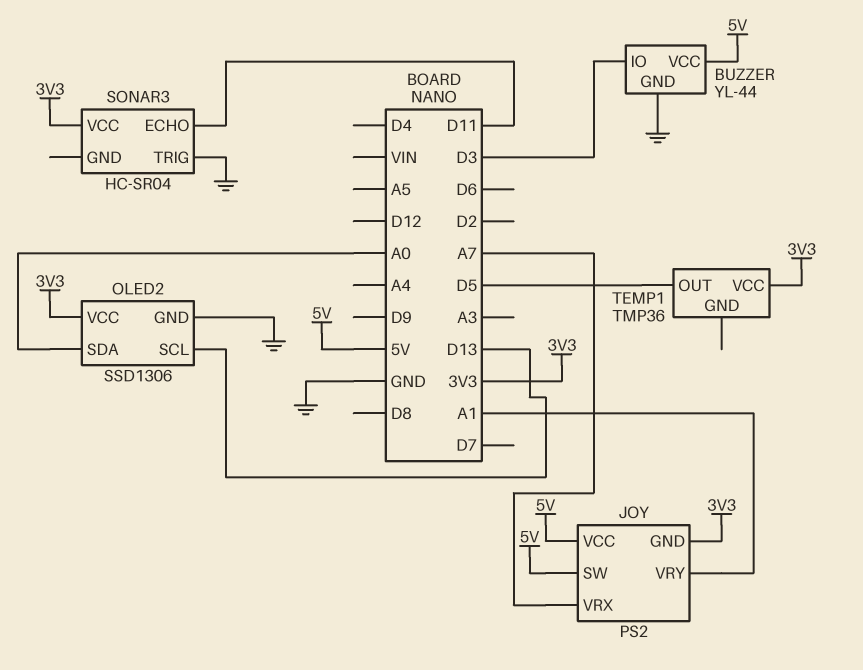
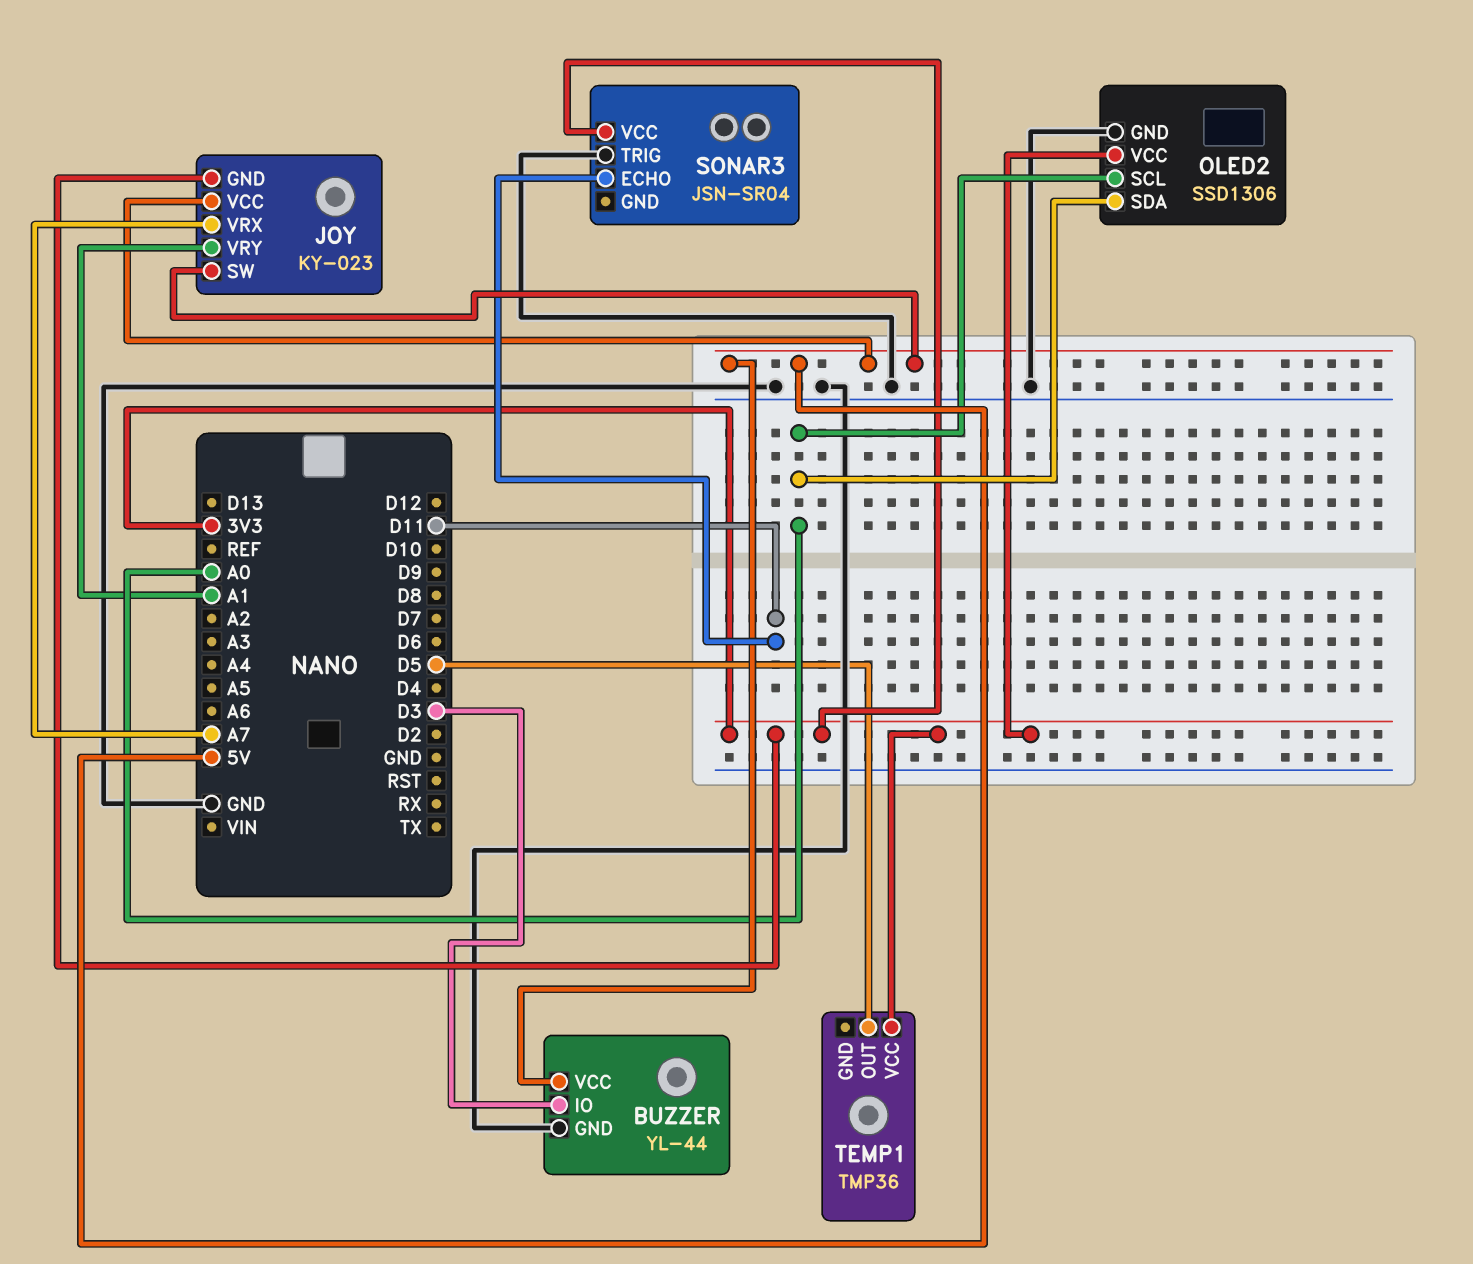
JOY: PS2 -> KY-023
OLED2 pin SCL: D13 -> A0
SONAR3: HC-SR04 -> JSN-SR04

